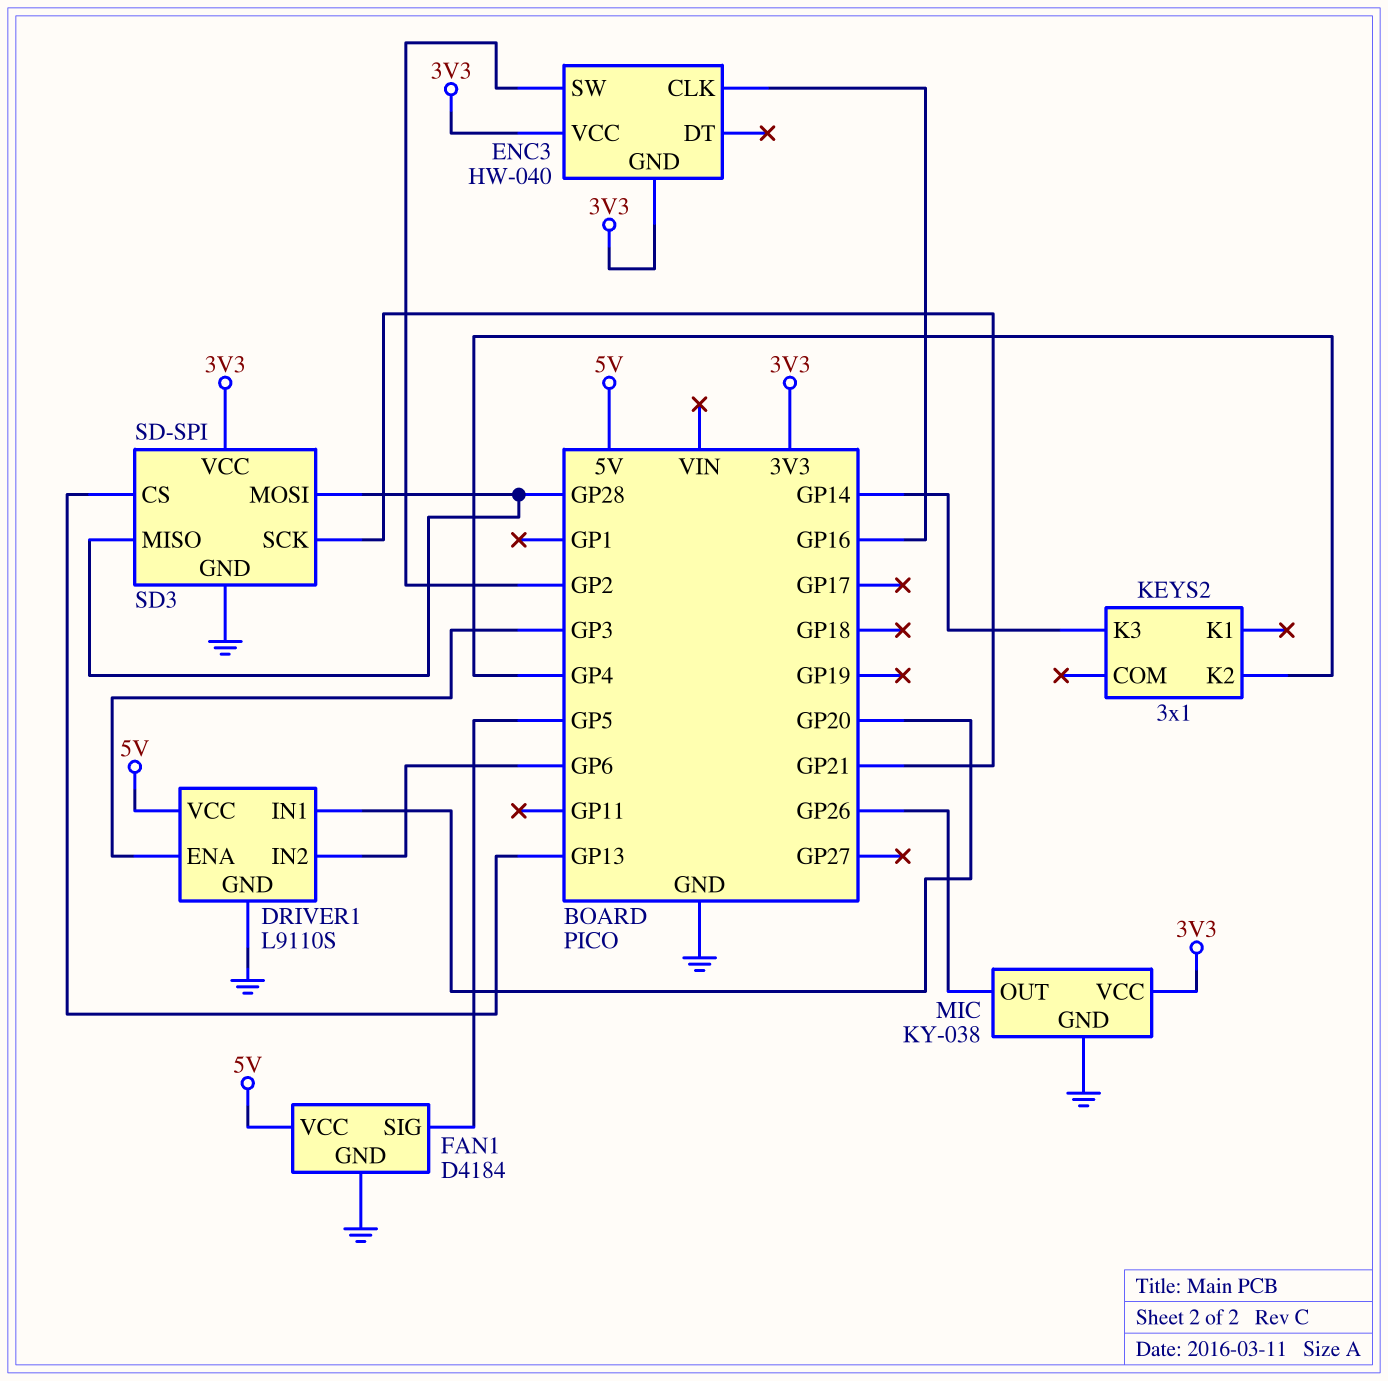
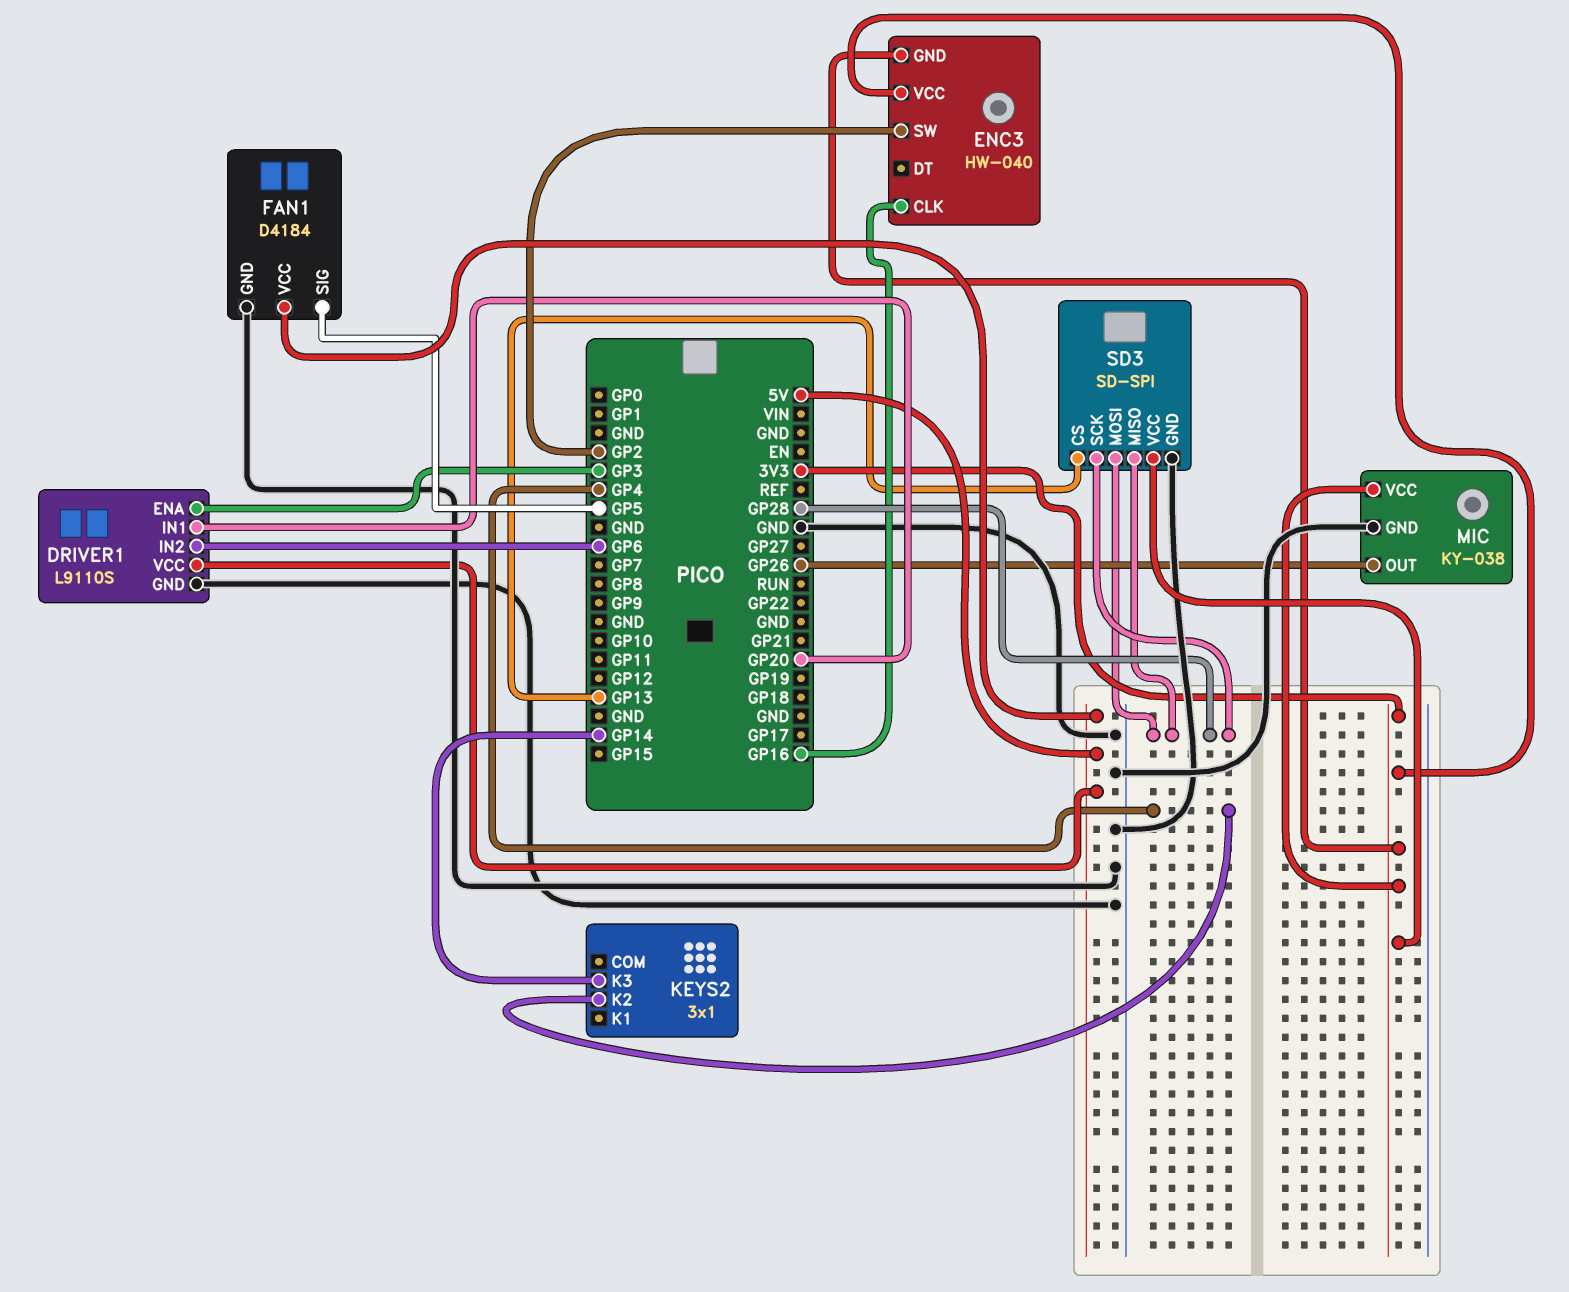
SD3 pin SCK: GP21 -> GP28

